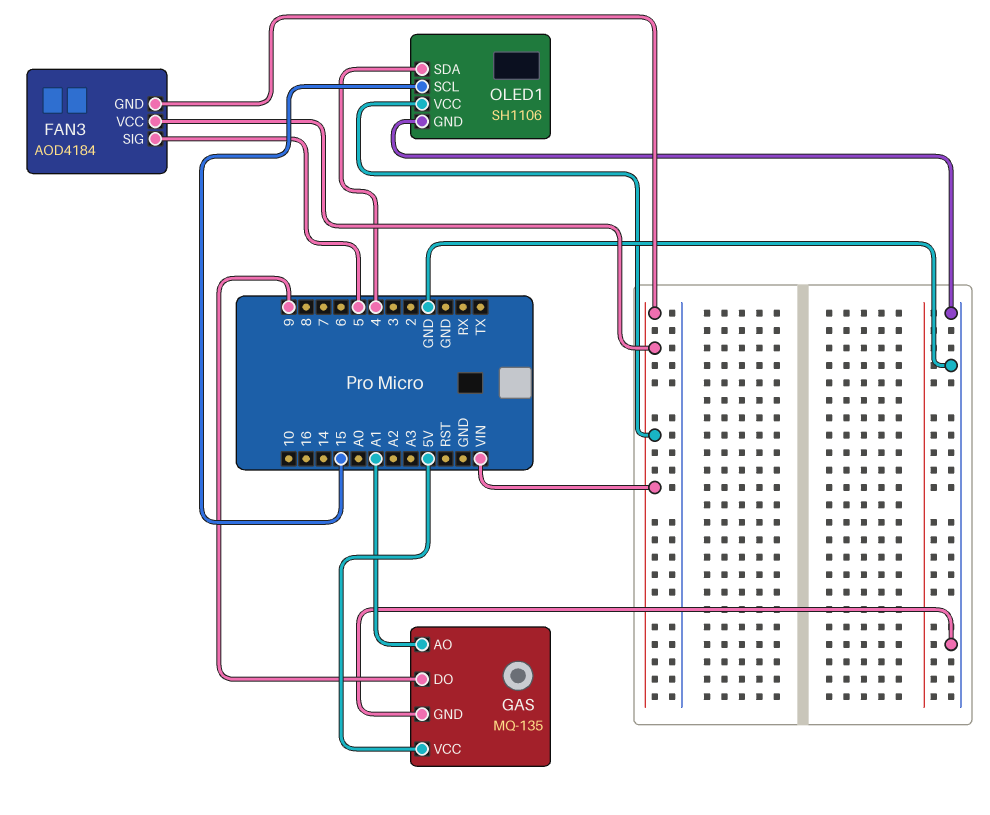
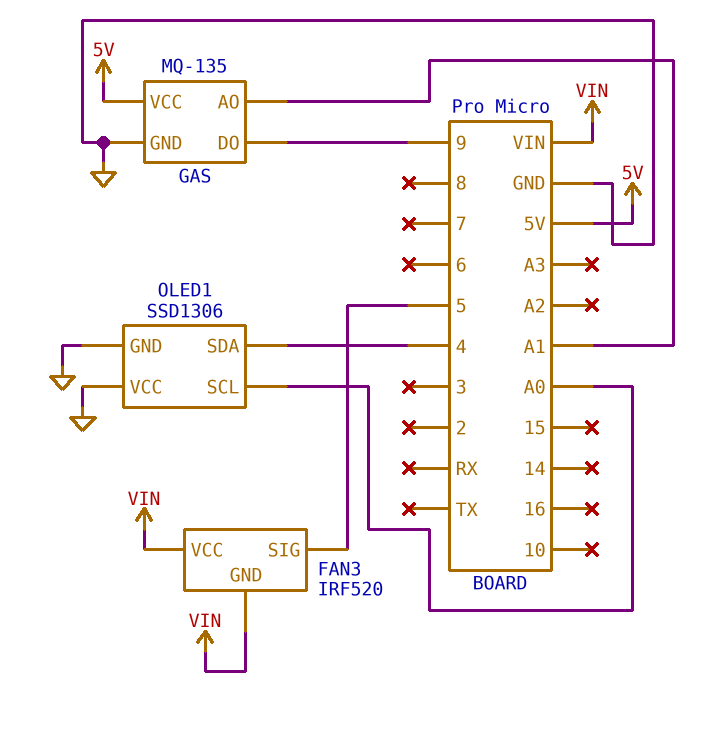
FAN3: AOD4184 -> IRF520
OLED1: SH1106 -> SSD1306
OLED1 pin SCL: 15 -> A0
OLED1 pin VCC: VIN -> GND

